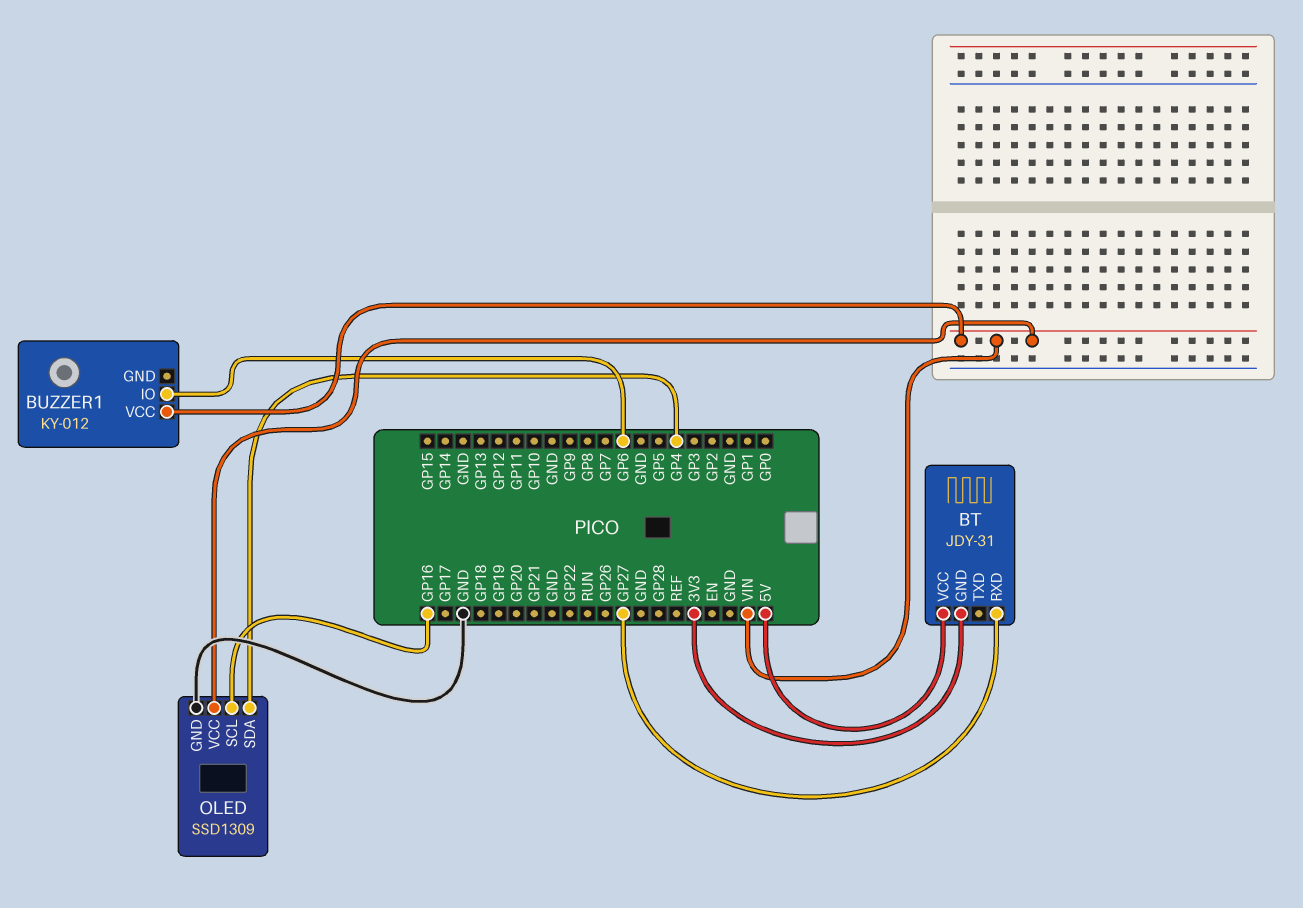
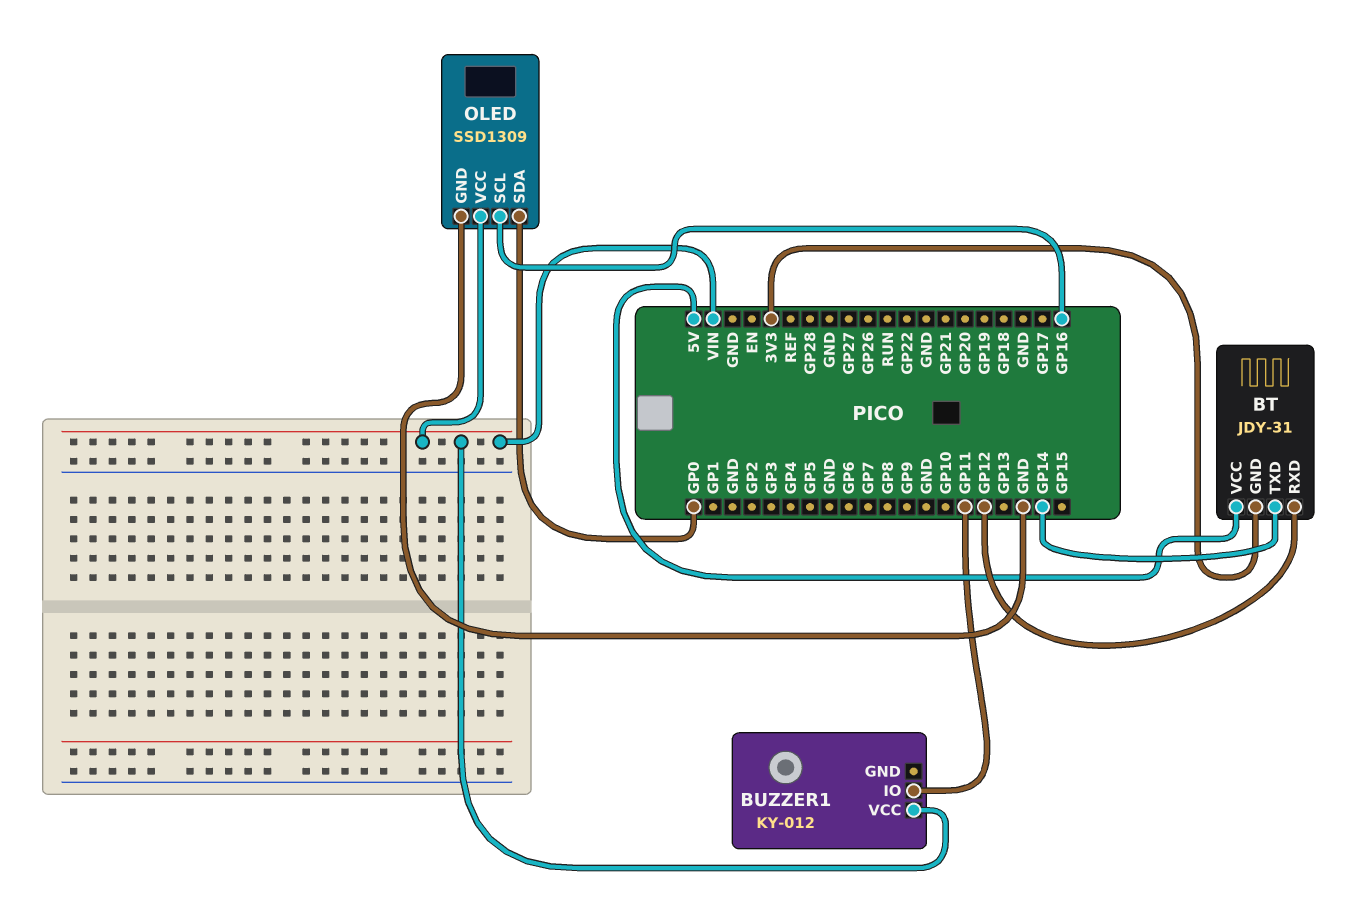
BT pin RXD: GP27 -> GP12
BT pin TXD: none -> GP14
BUZZER1 pin IO: GP6 -> GP11
OLED pin SDA: GP4 -> GP0

